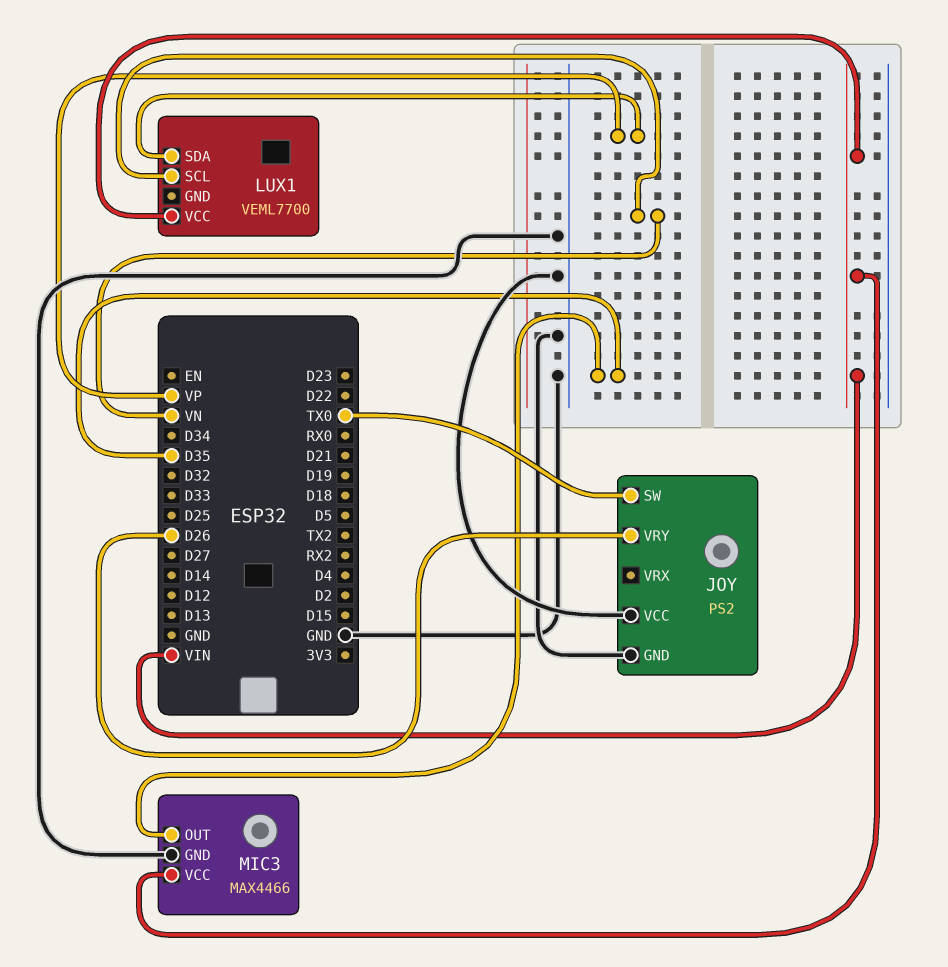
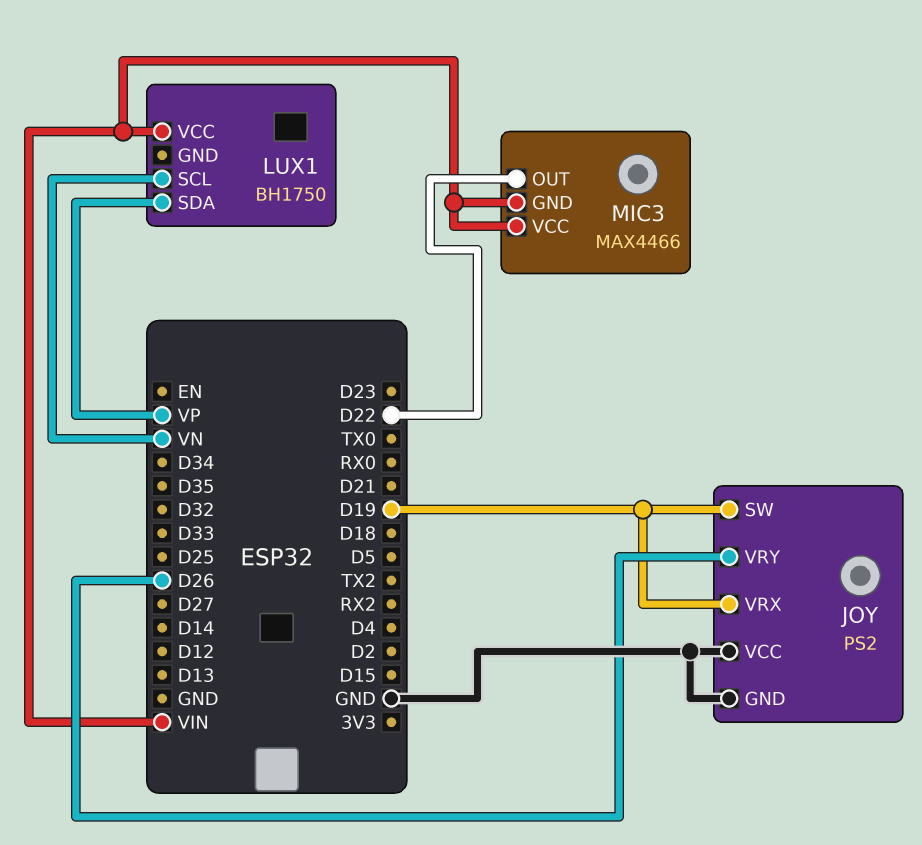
JOY pin SW: TX0 -> D19
JOY pin VRX: none -> D19
LUX1: VEML7700 -> BH1750
MIC3 pin GND: GND -> VIN
MIC3 pin OUT: D35 -> D22

